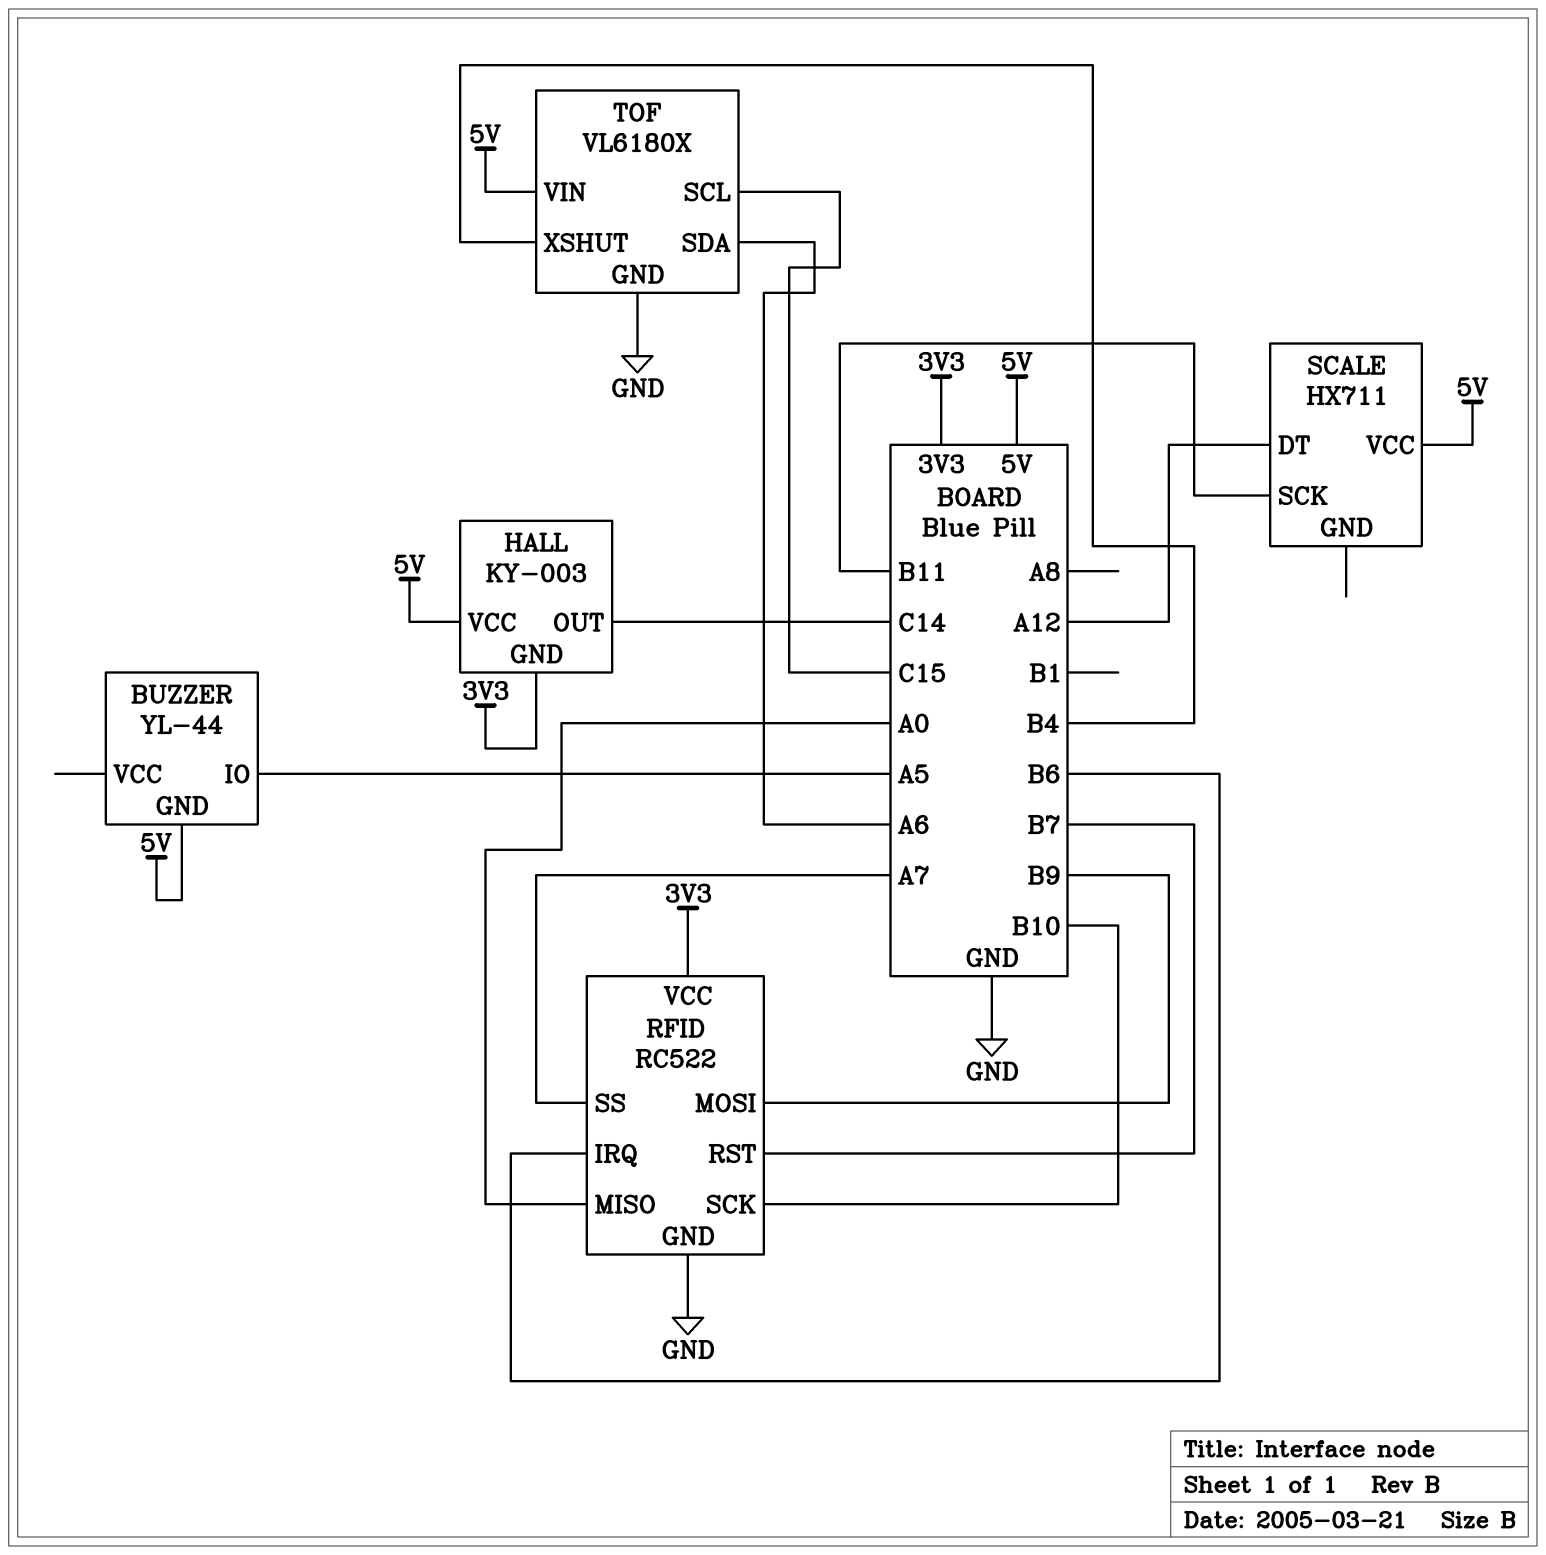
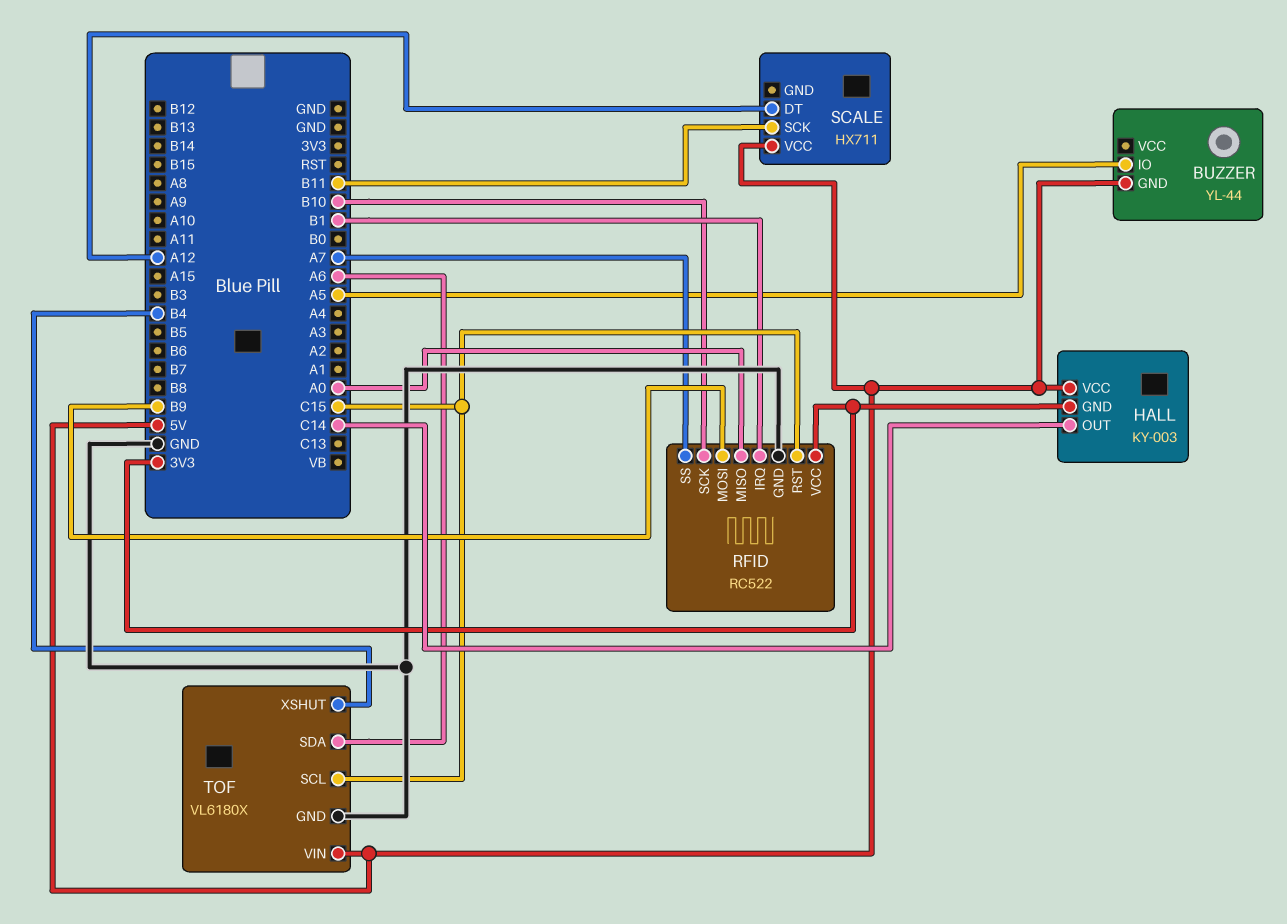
RFID pin IRQ: B6 -> B1
RFID pin RST: B7 -> C15

